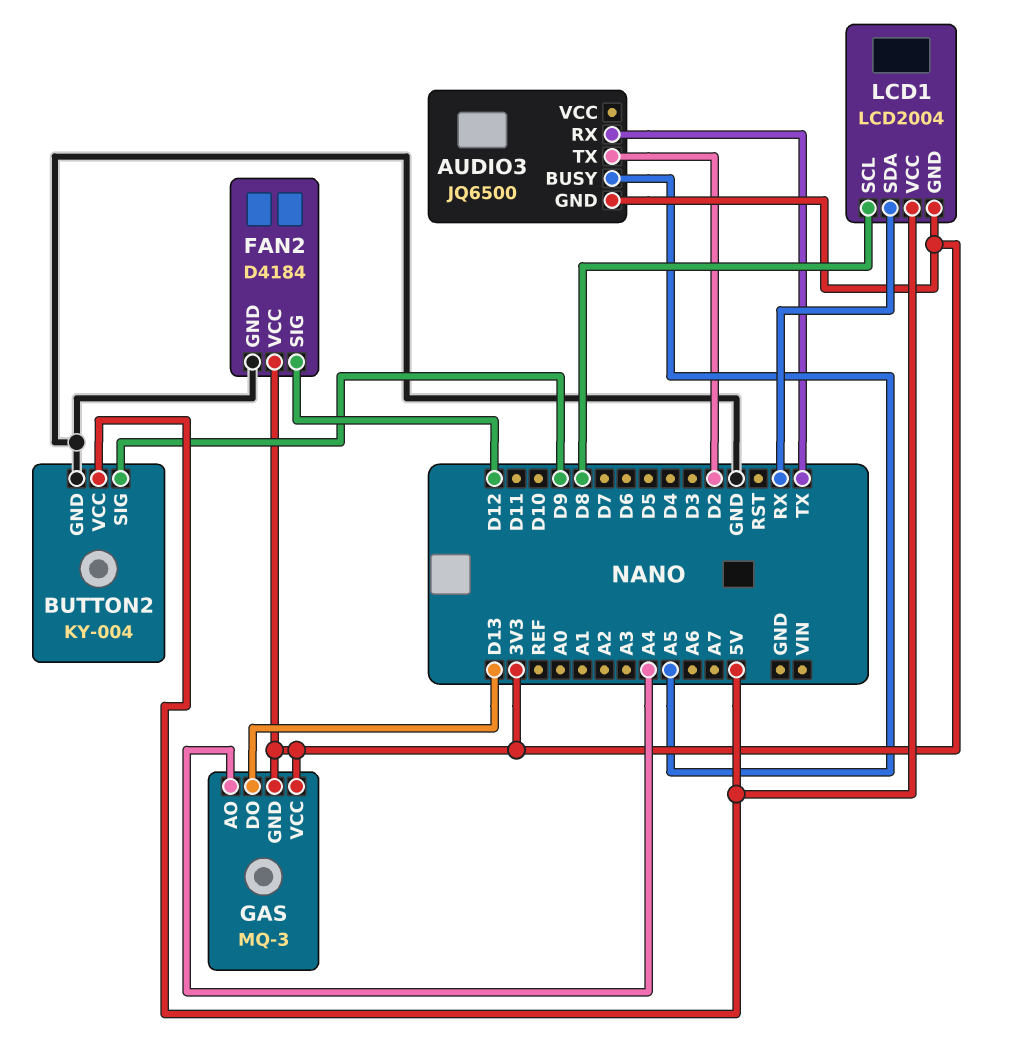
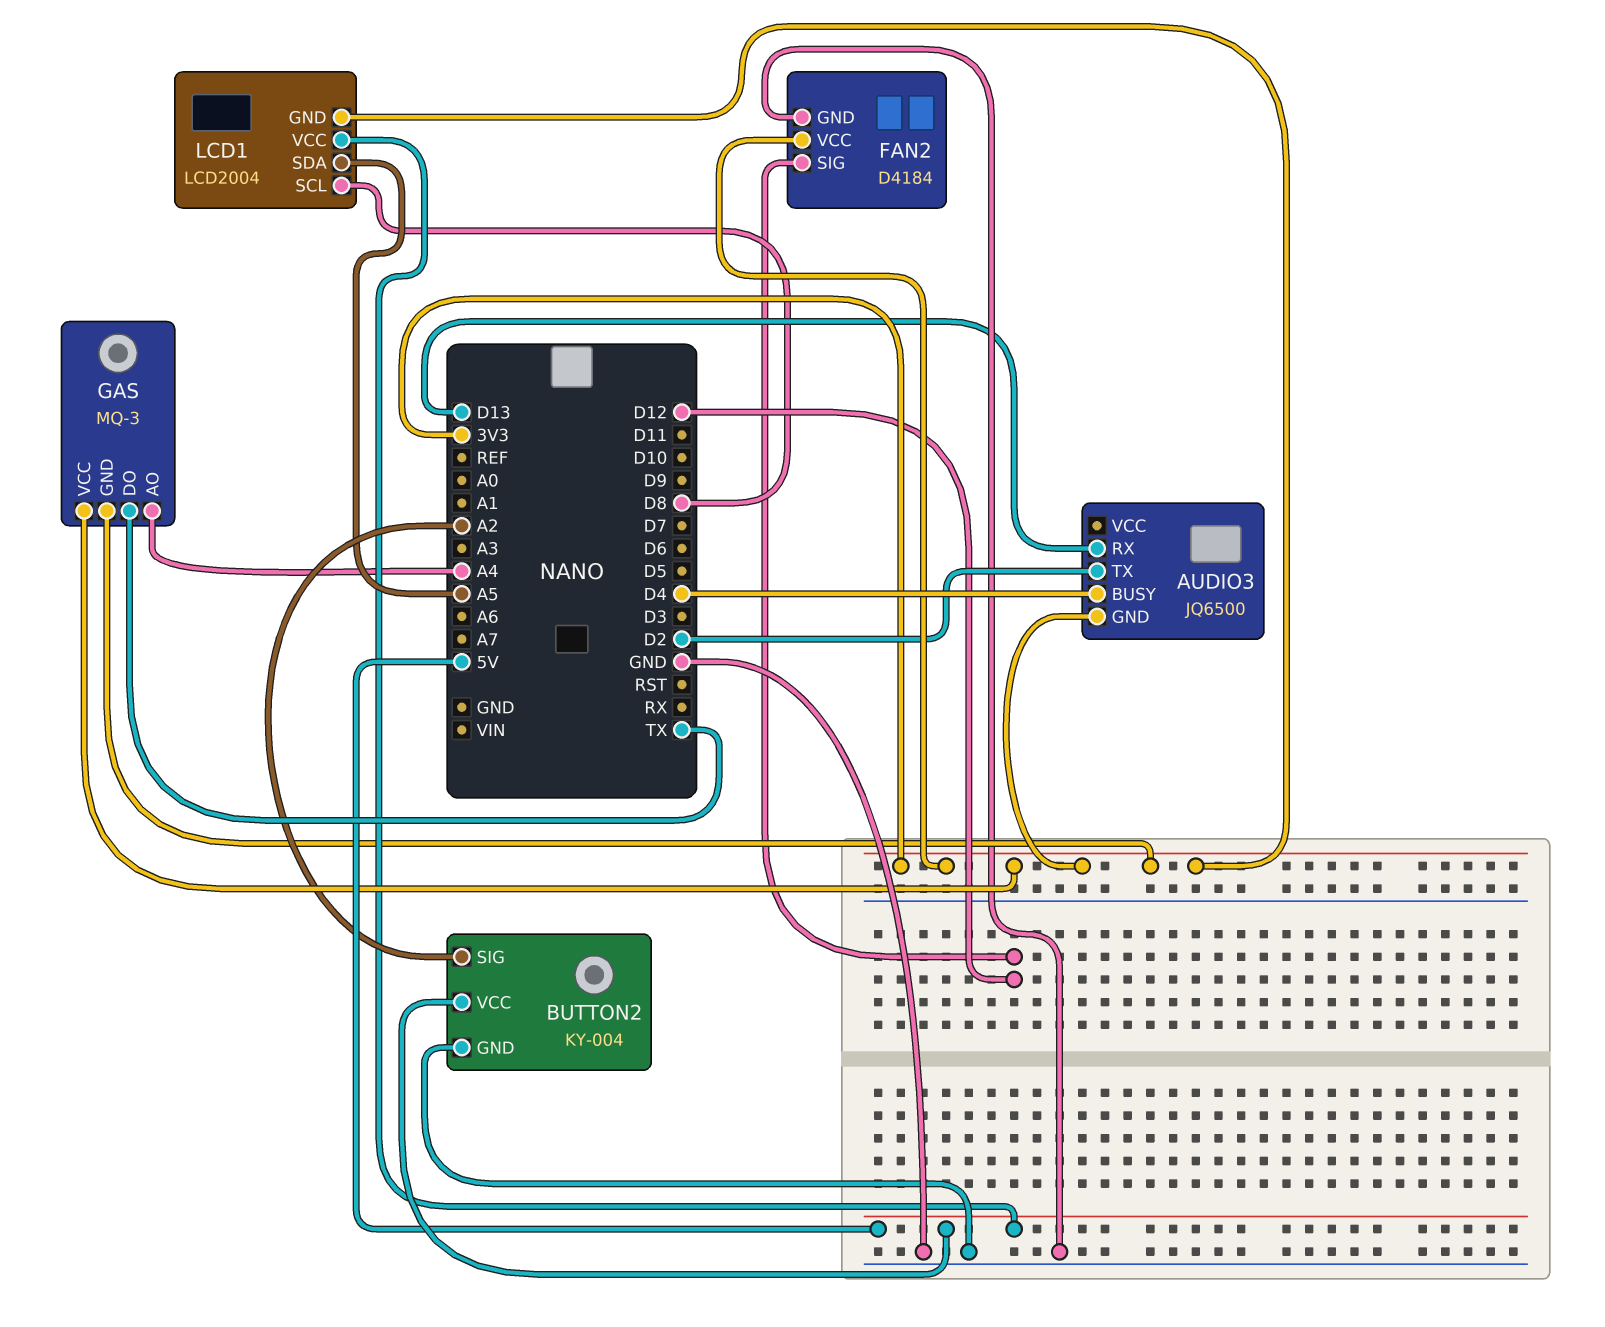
AUDIO3 pin BUSY: A5 -> D4
AUDIO3 pin RX: TX -> D13
BUTTON2 pin SIG: D9 -> A2
GAS pin DO: D13 -> TX
LCD1 pin SDA: RX -> A5

